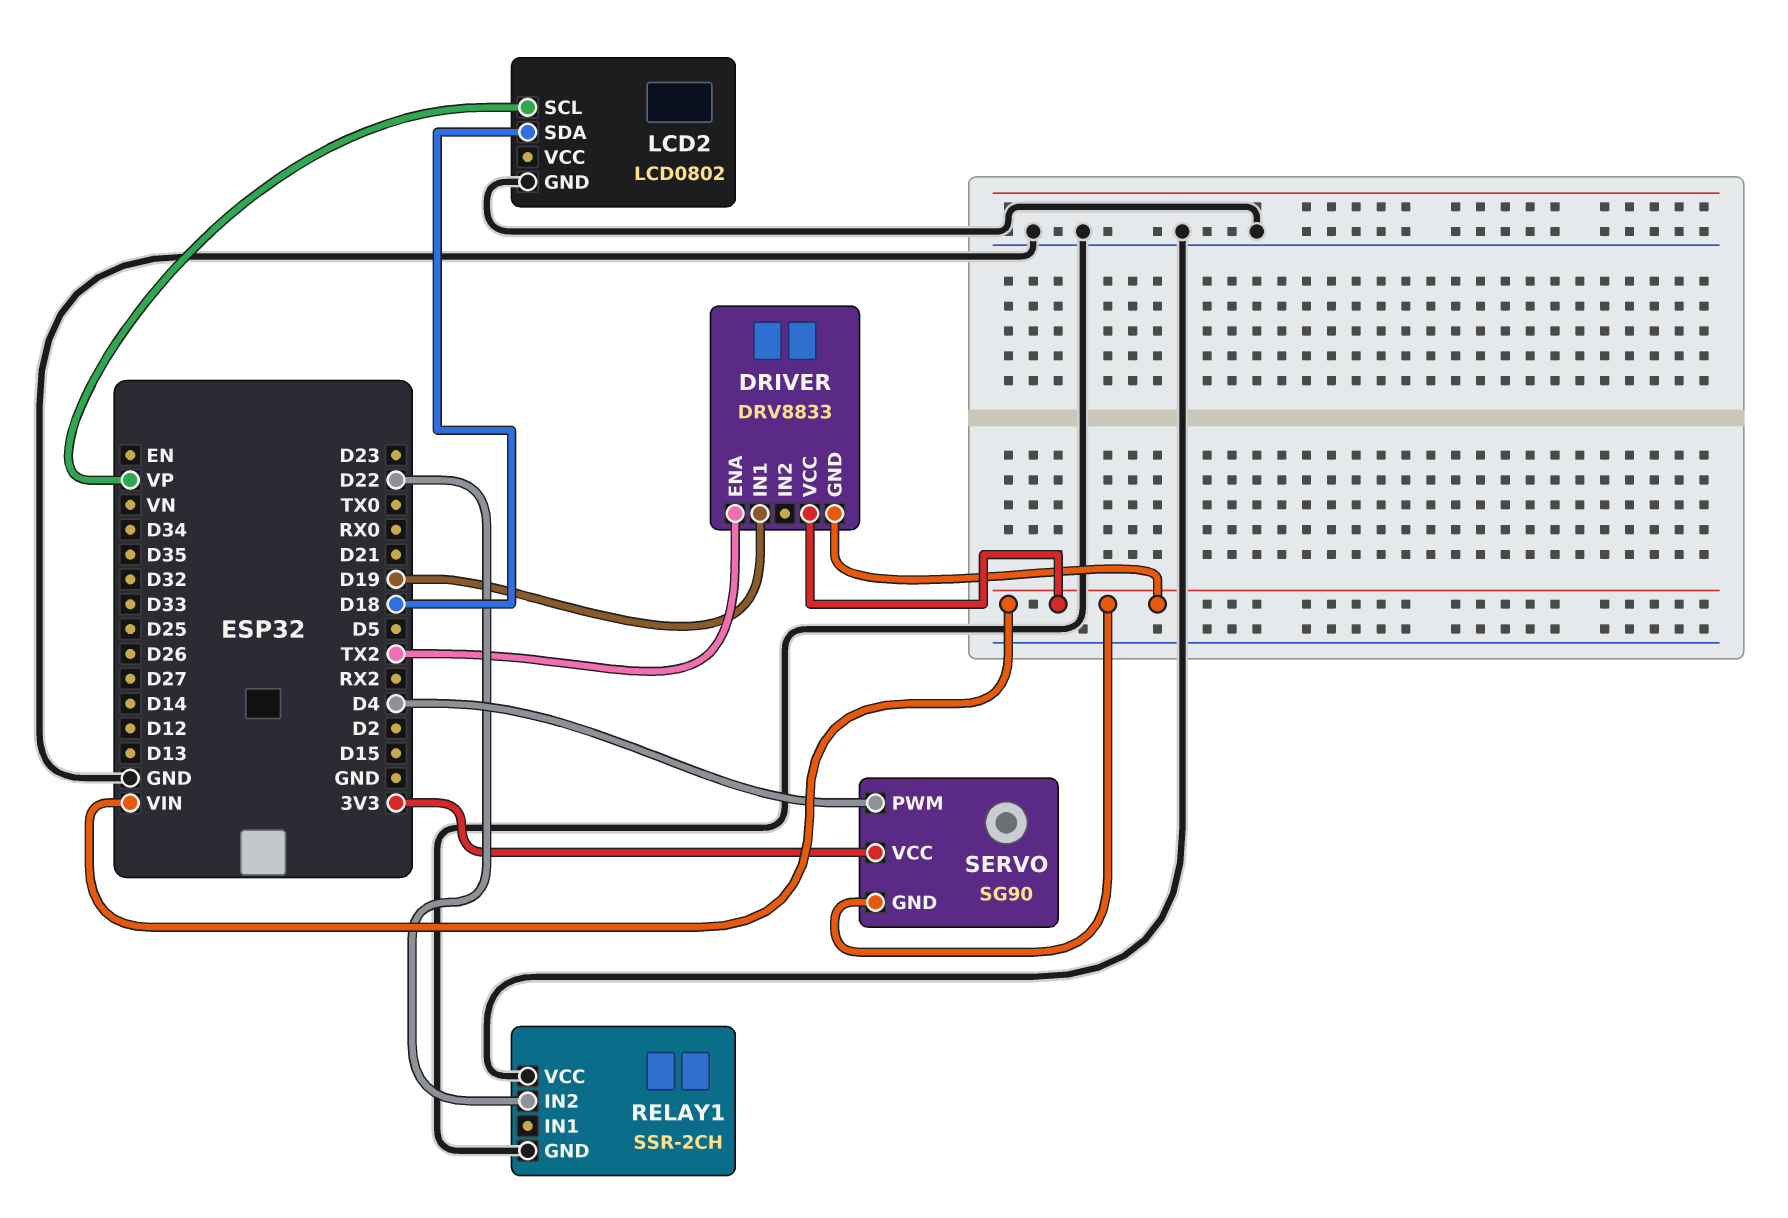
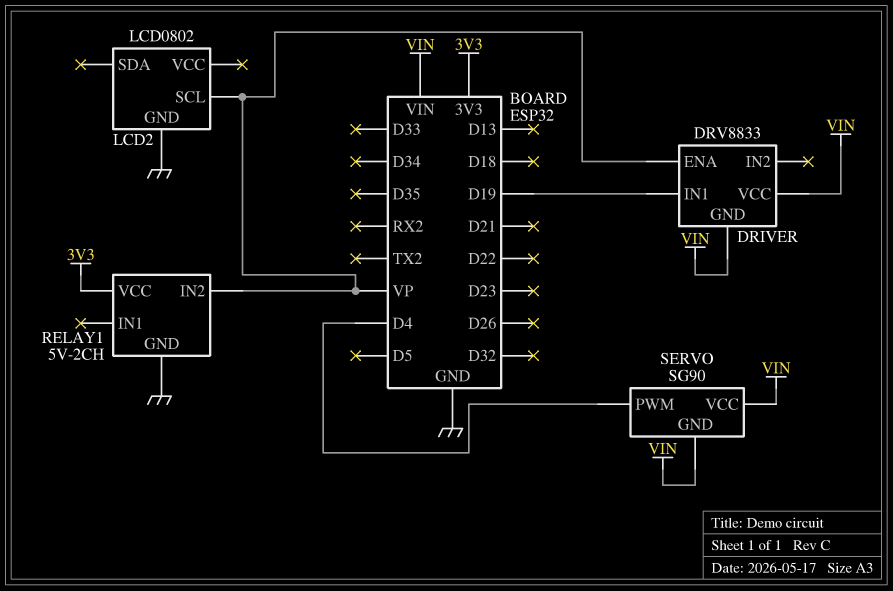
DRIVER pin ENA: TX2 -> VP
LCD2 pin SDA: D18 -> none
RELAY1: SSR-2CH -> 5V-2CH
RELAY1 pin IN2: D22 -> VP
RELAY1 pin VCC: GND -> 3V3
SERVO pin VCC: 3V3 -> VIN

